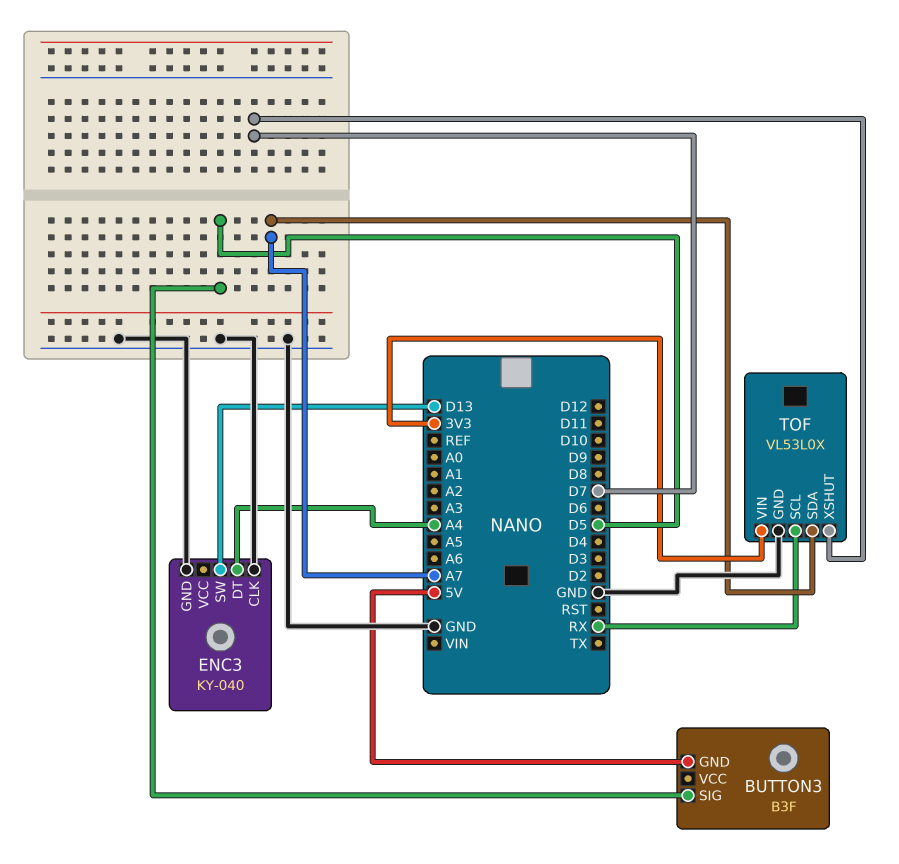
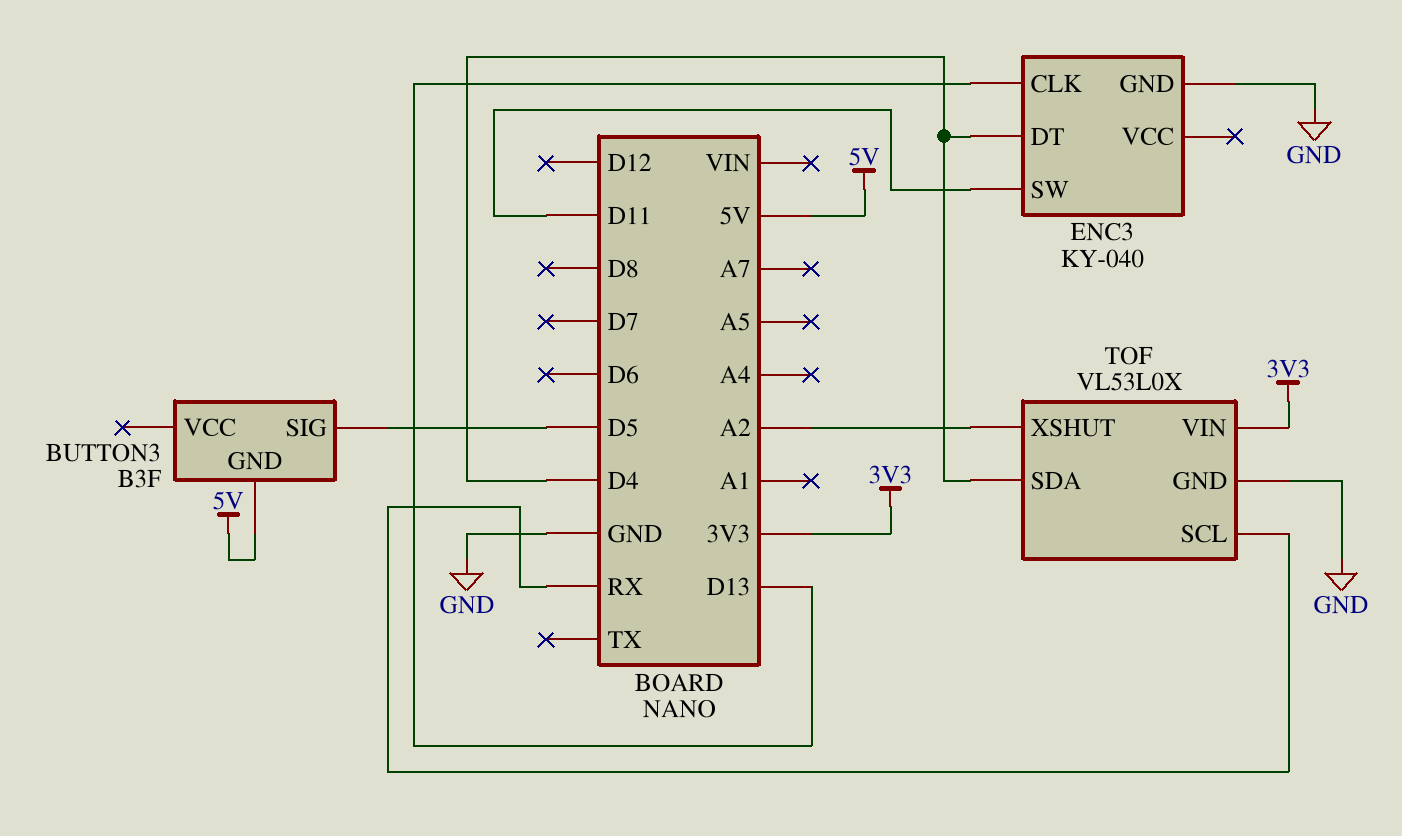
ENC3 pin CLK: GND -> D13
ENC3 pin DT: A4 -> D4
ENC3 pin SW: D13 -> D11
TOF pin SDA: A7 -> D4
TOF pin XSHUT: D7 -> A2

